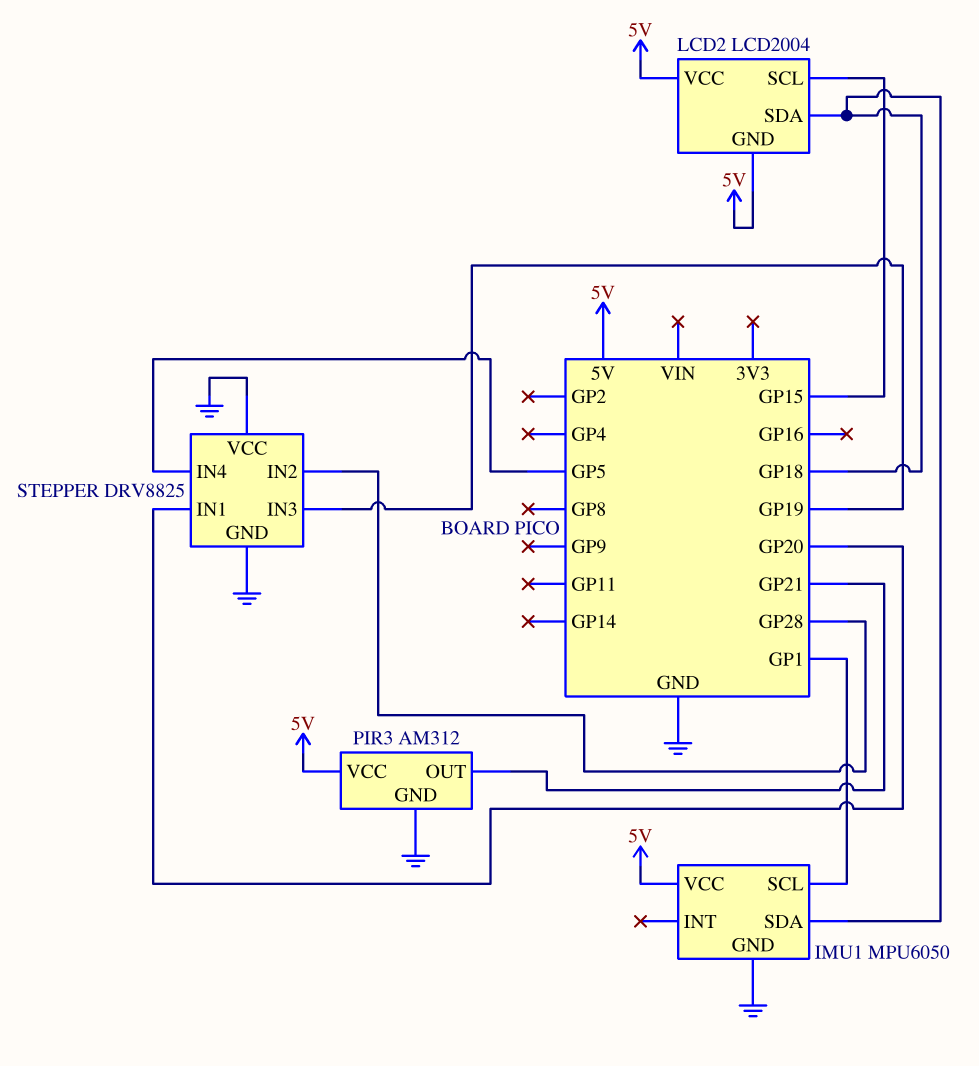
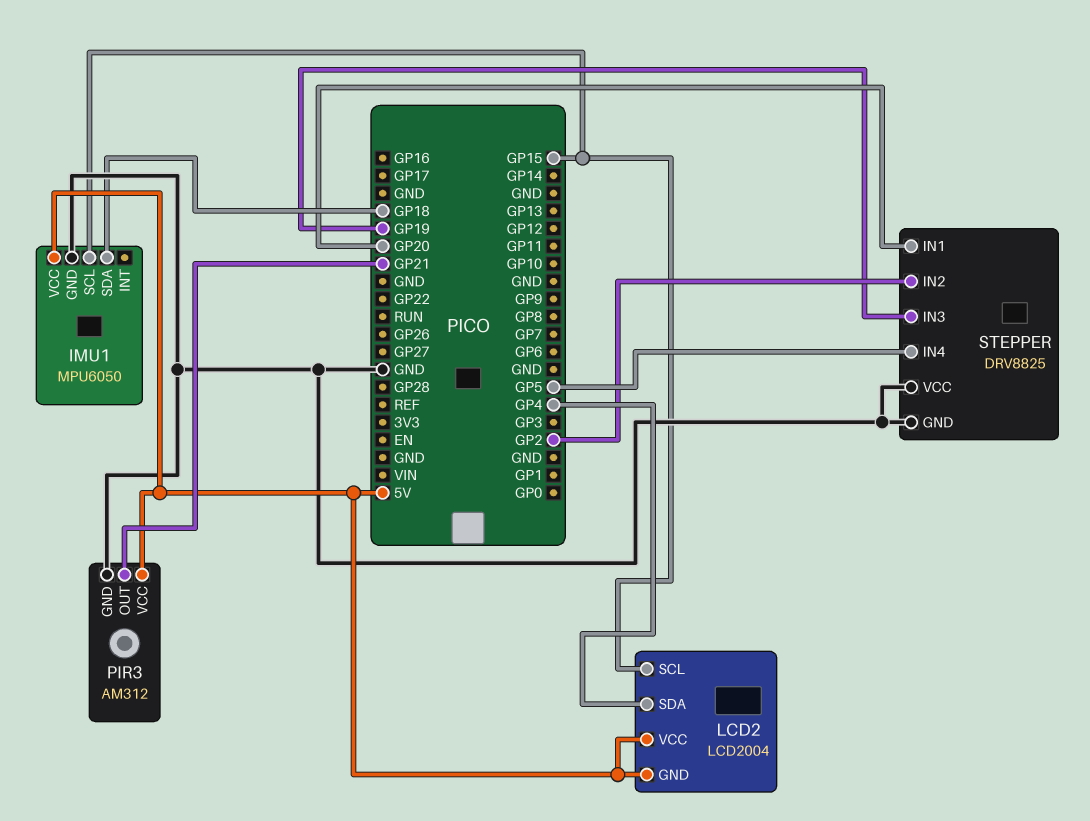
IMU1 pin SCL: GP1 -> GP15
LCD2 pin SDA: GP18 -> GP4
STEPPER pin IN2: GP28 -> GP2

